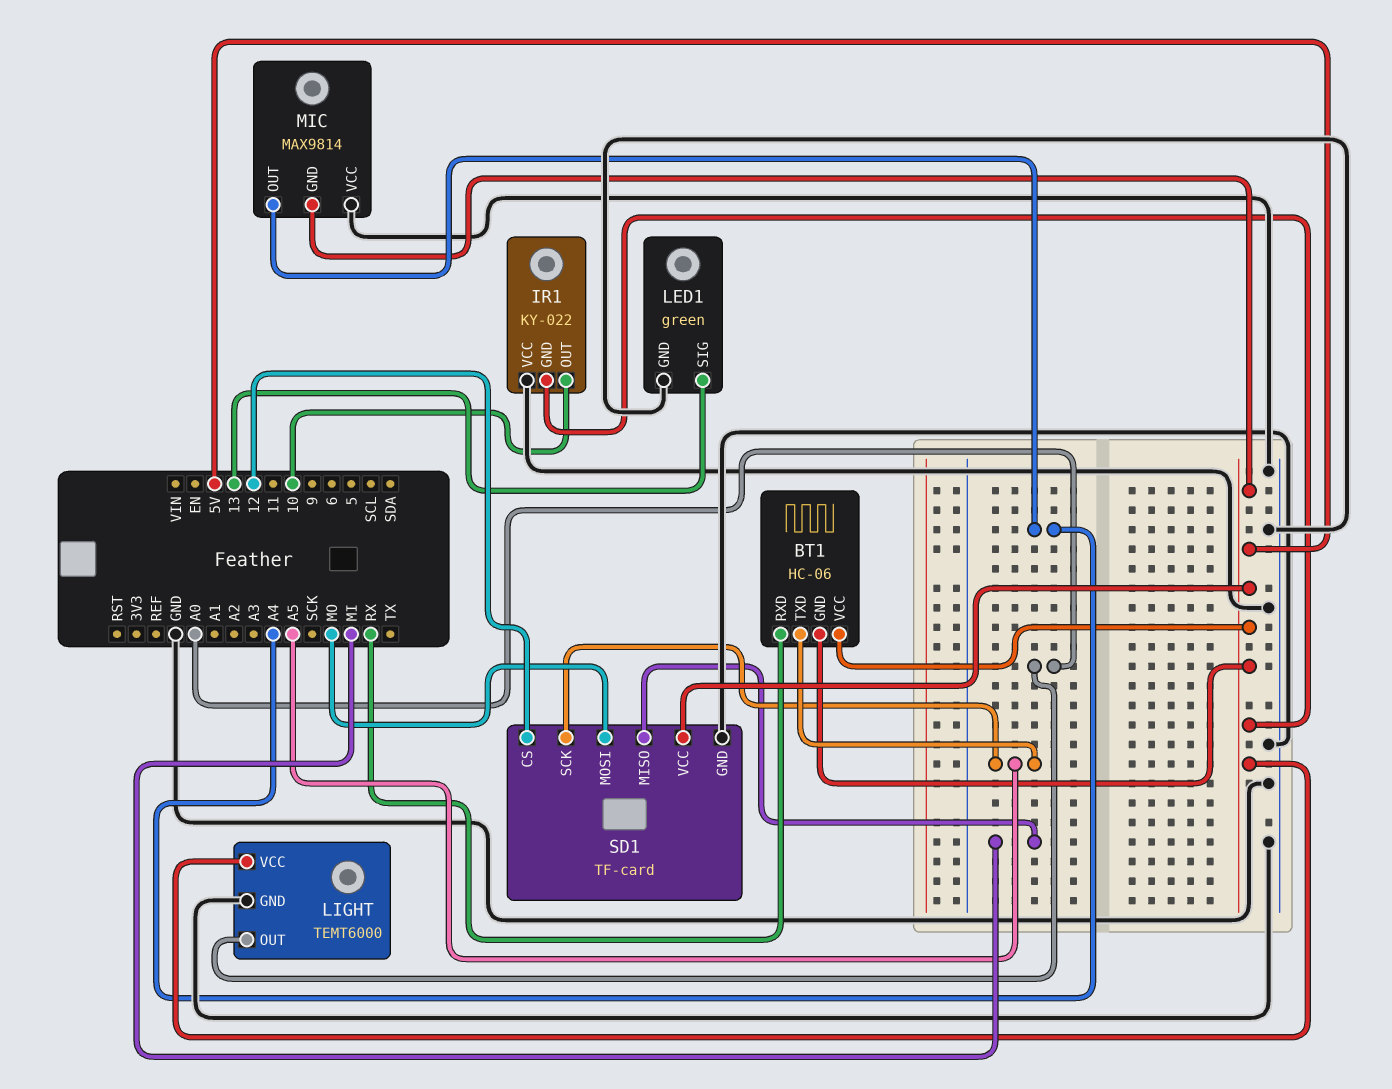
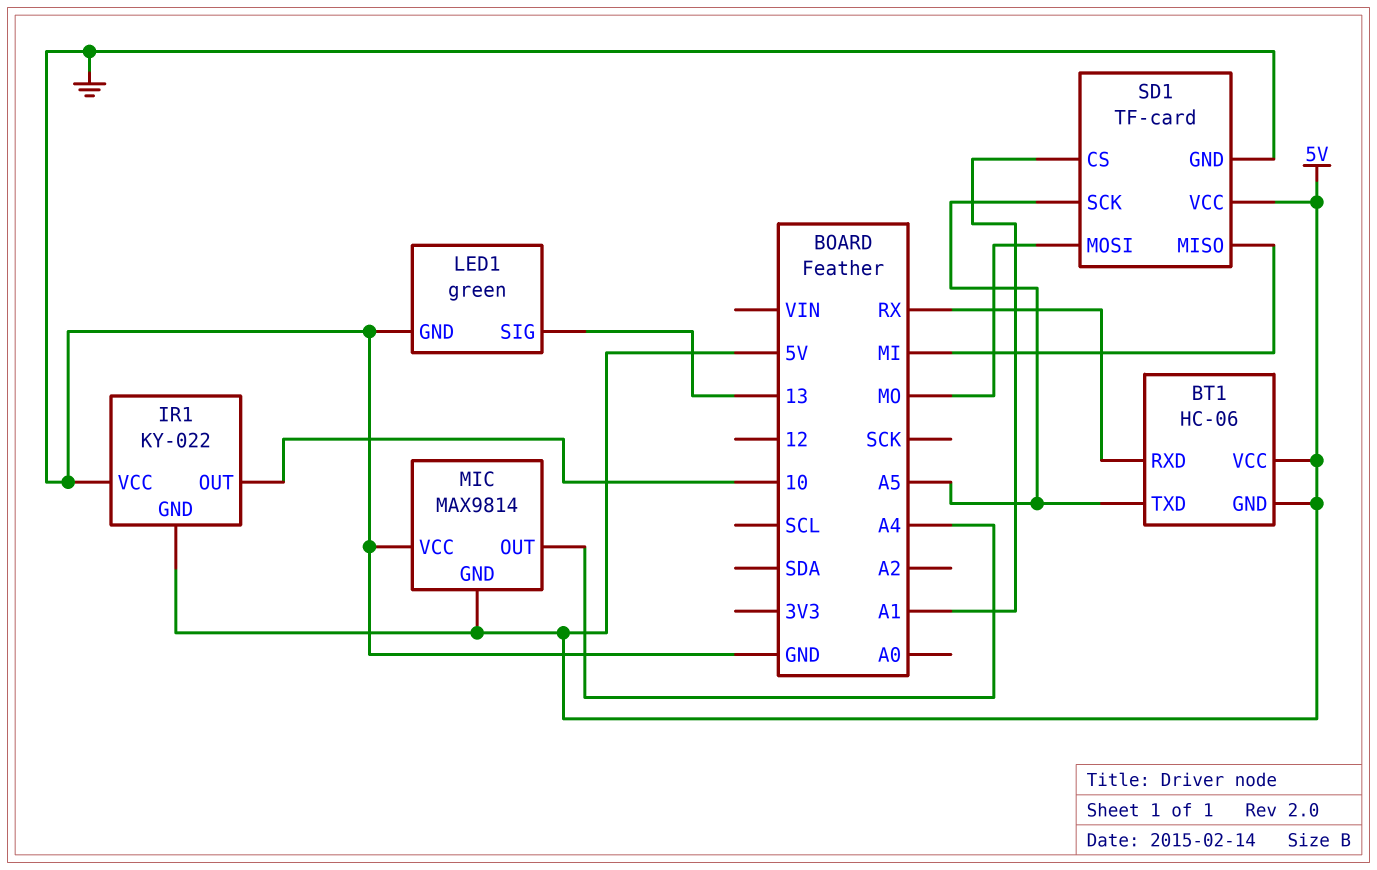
LIGHT: TEMT6000 -> none
LIGHT pin GND: GND -> none
LIGHT pin OUT: A0 -> none
LIGHT pin VCC: 5V -> none
SD1 pin CS: 12 -> A1

